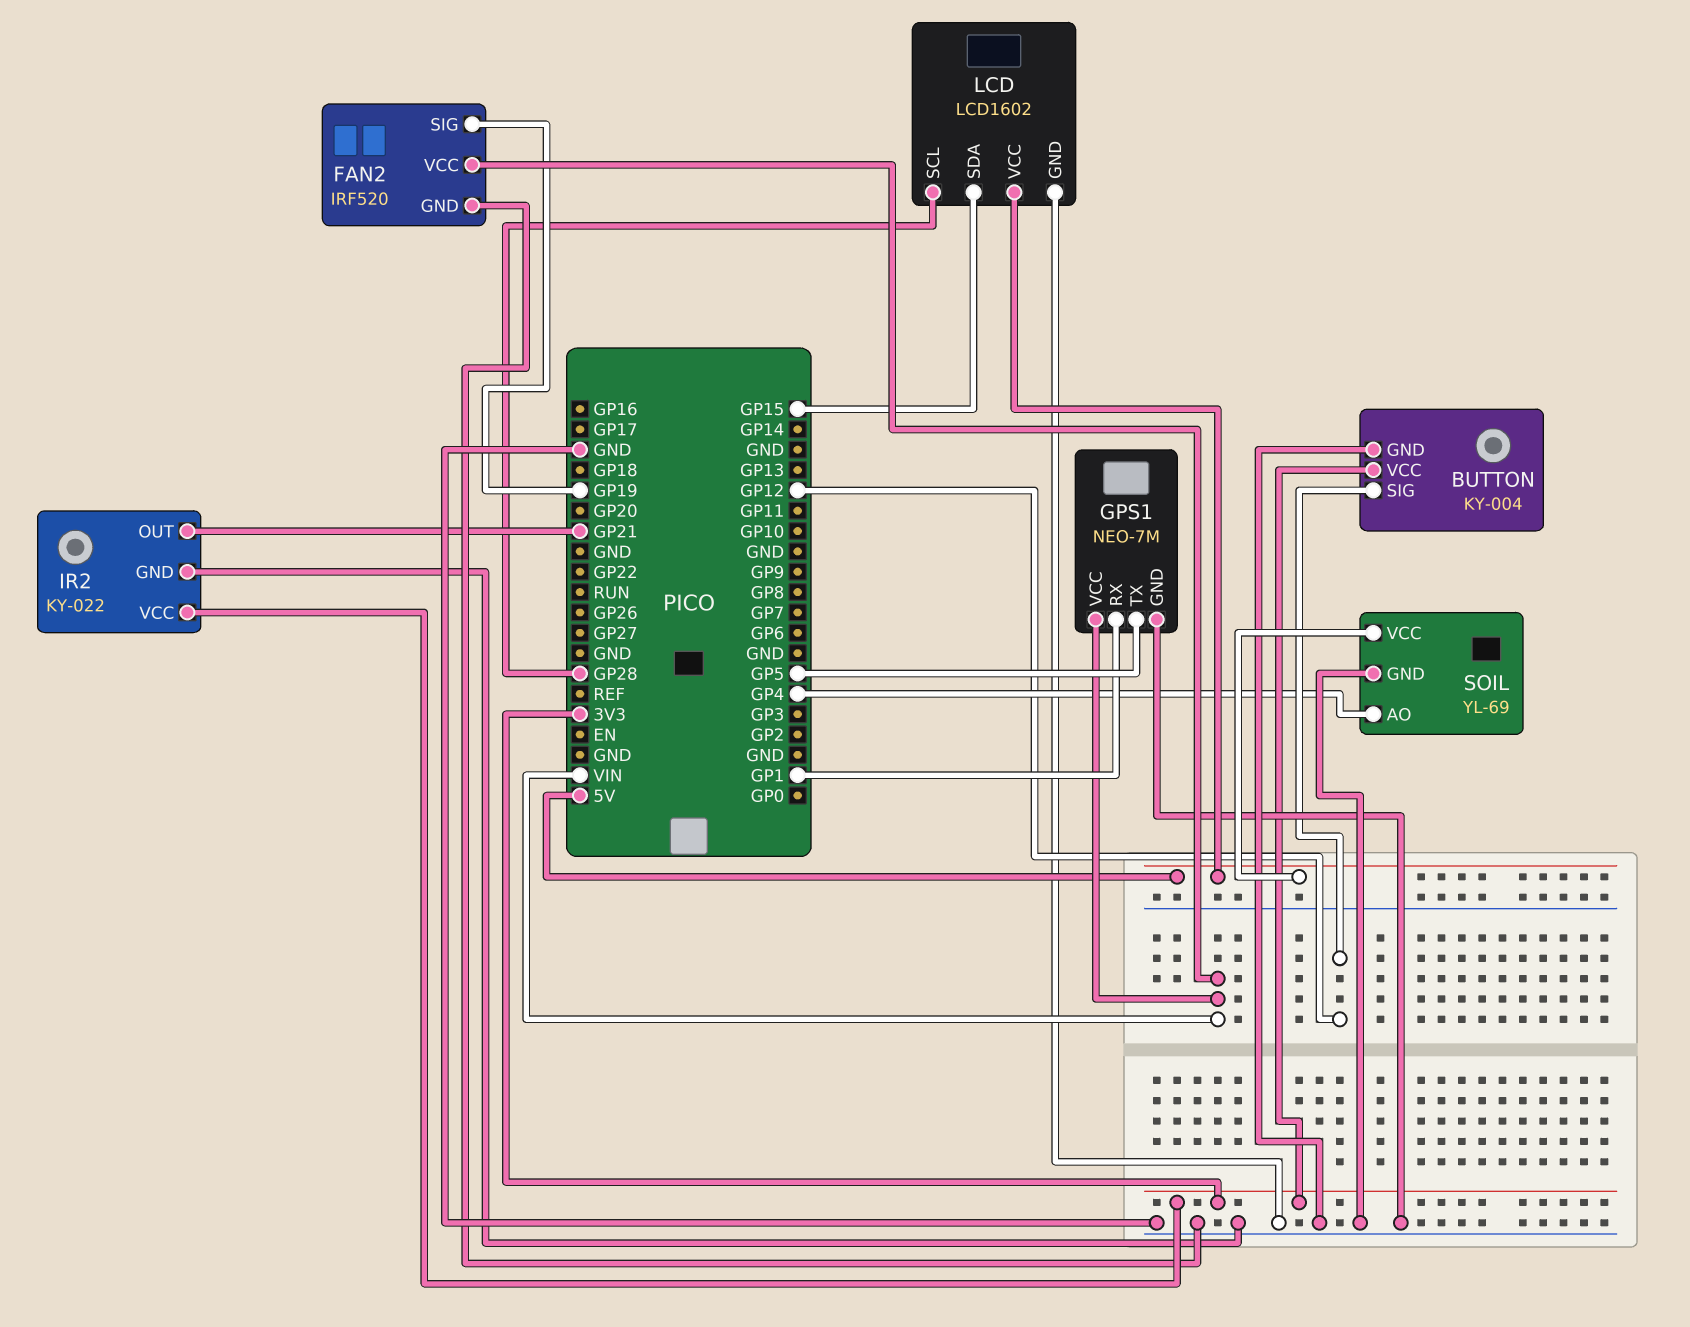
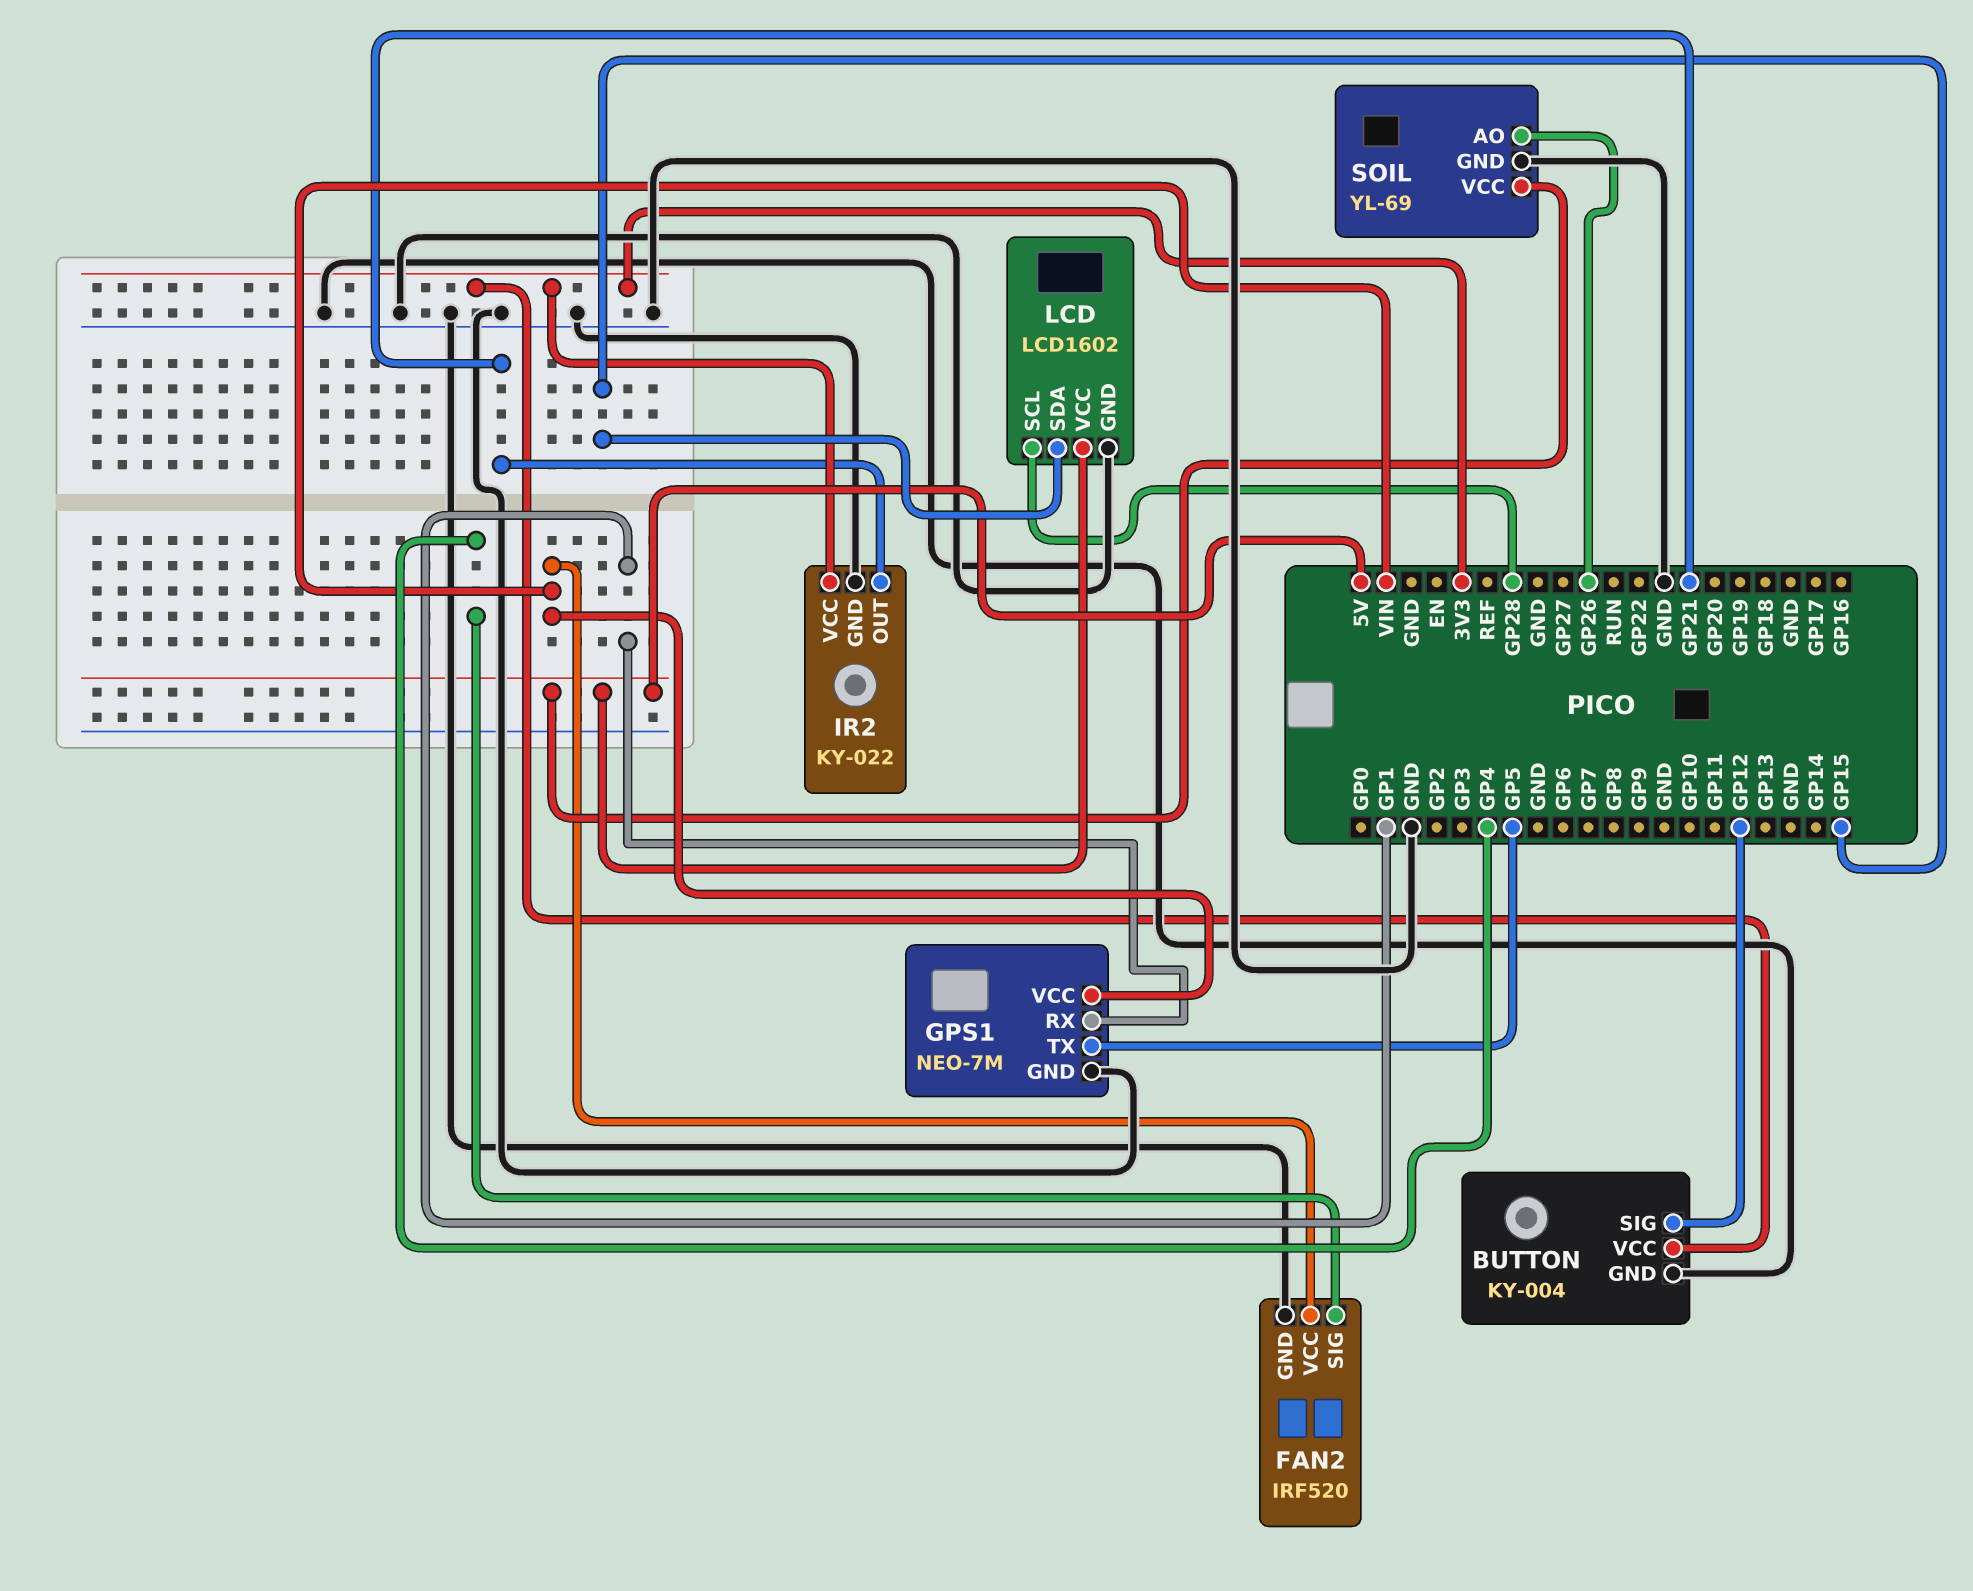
FAN2 pin SIG: GP19 -> GP4
SOIL pin AO: GP4 -> GP26

